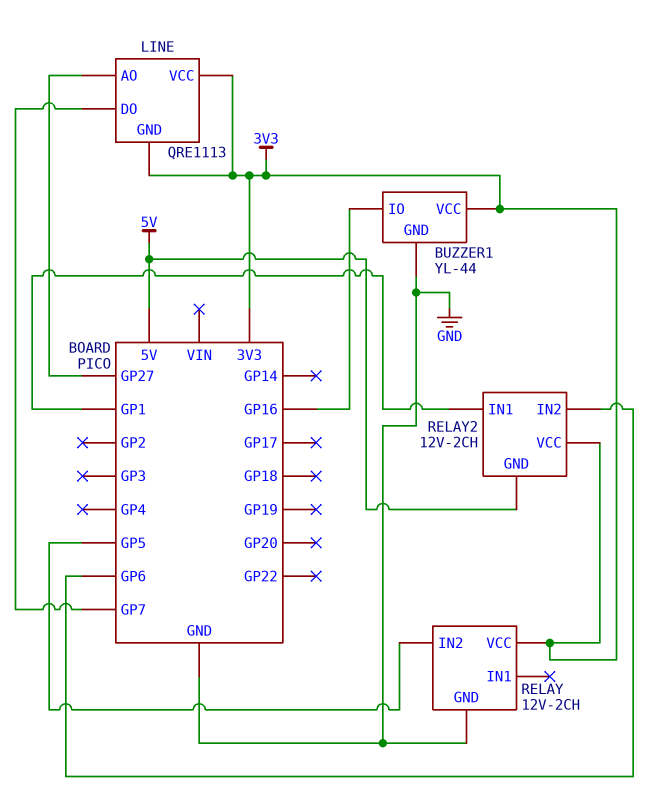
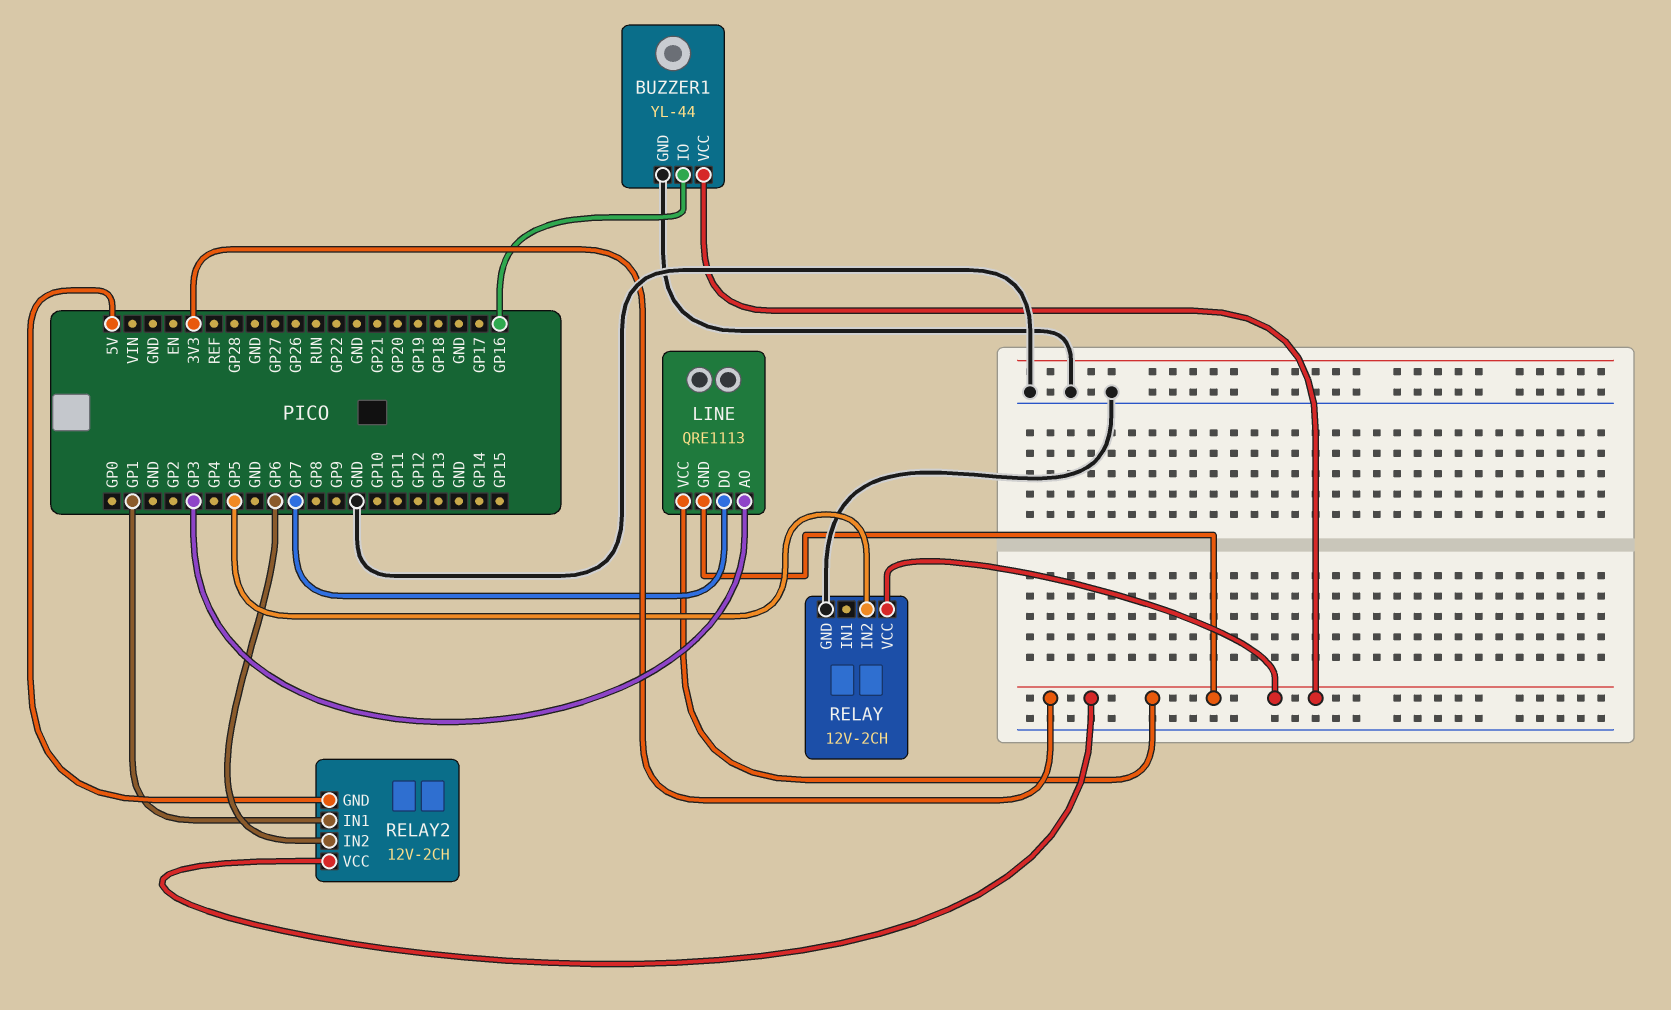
LINE pin AO: GP27 -> GP3

